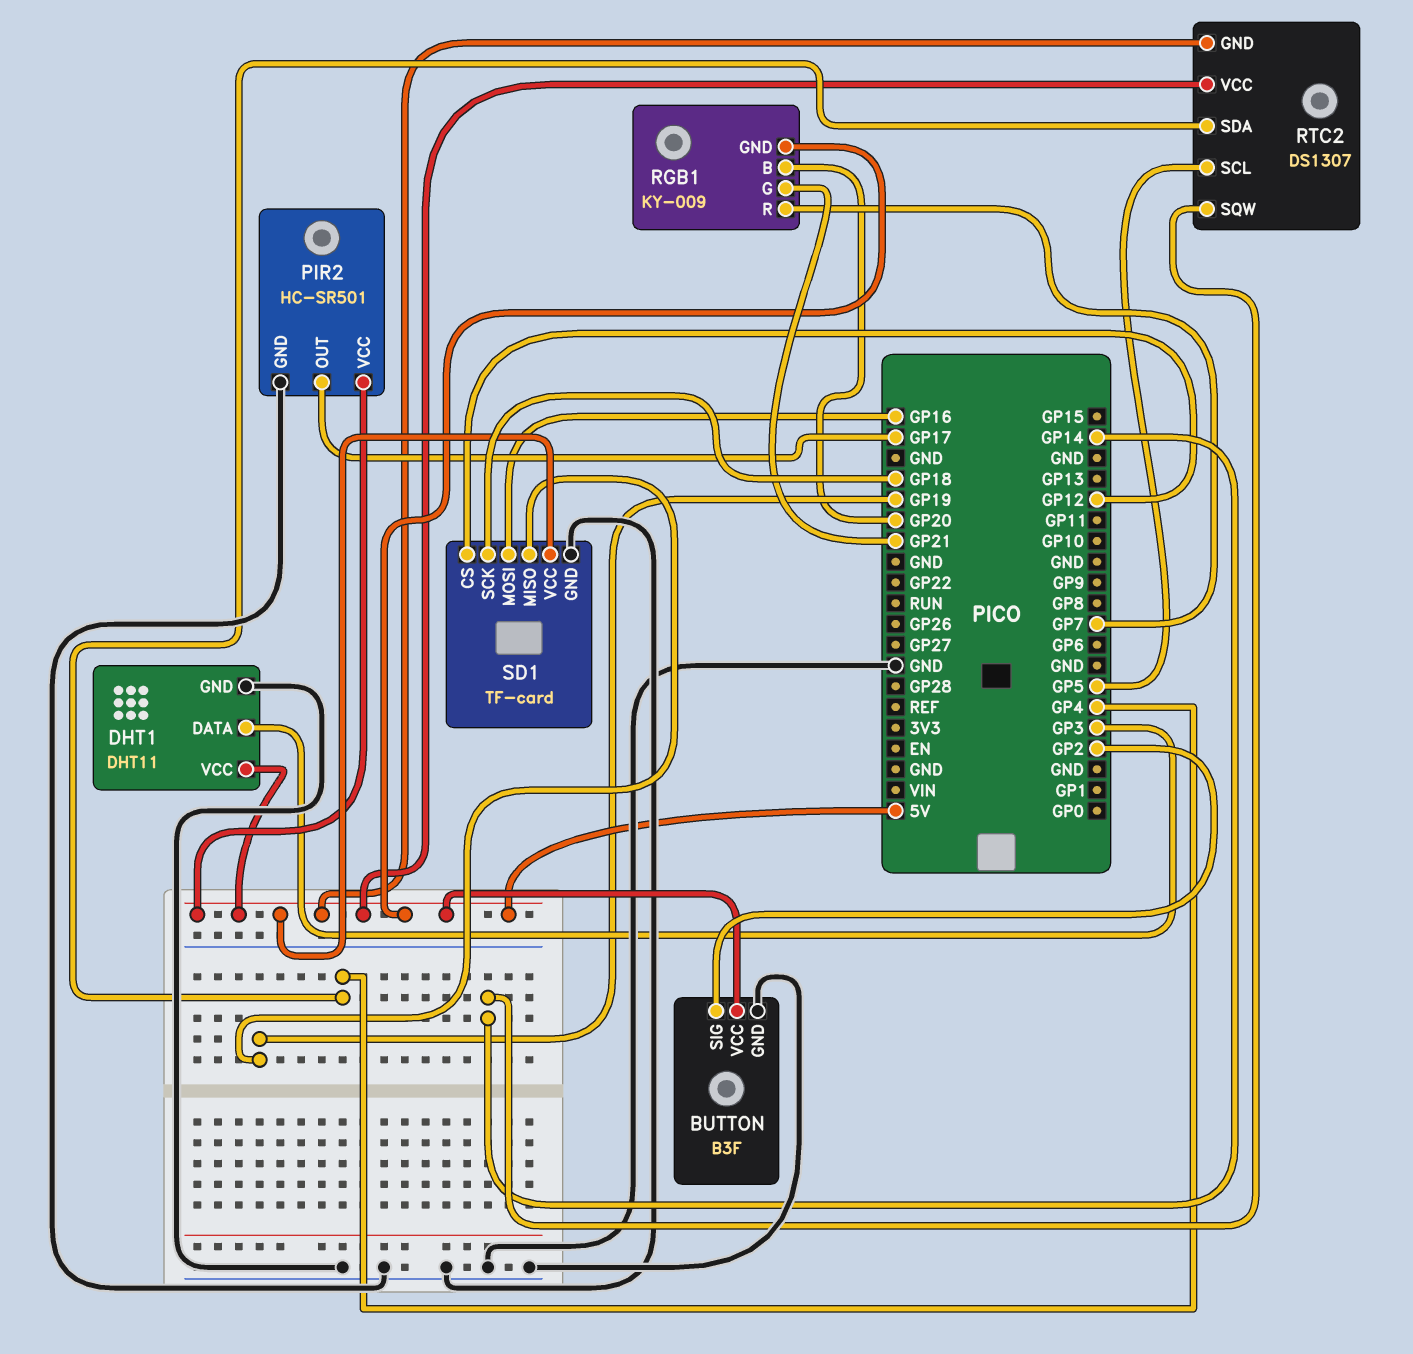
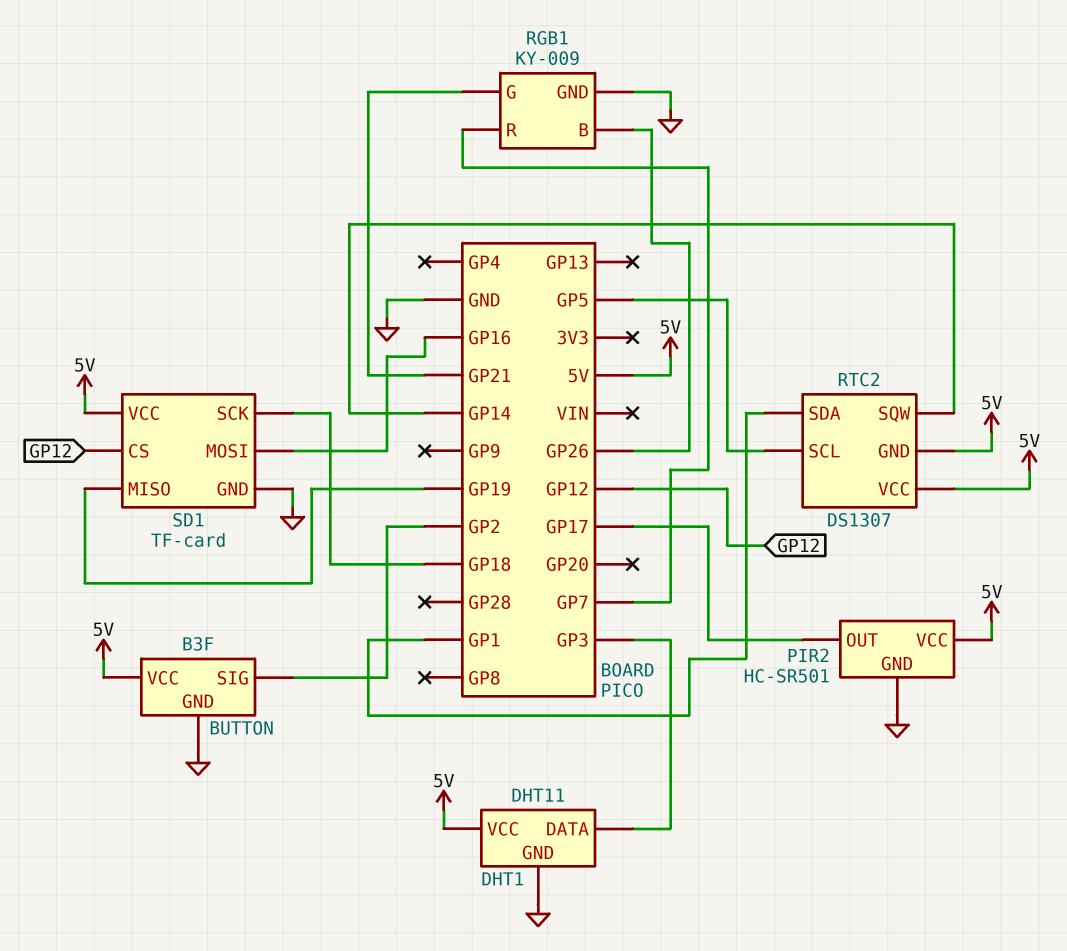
RGB1 pin B: GP20 -> GP26
RGB1 pin GND: 5V -> GND
RTC2 pin SDA: GP4 -> GP1

